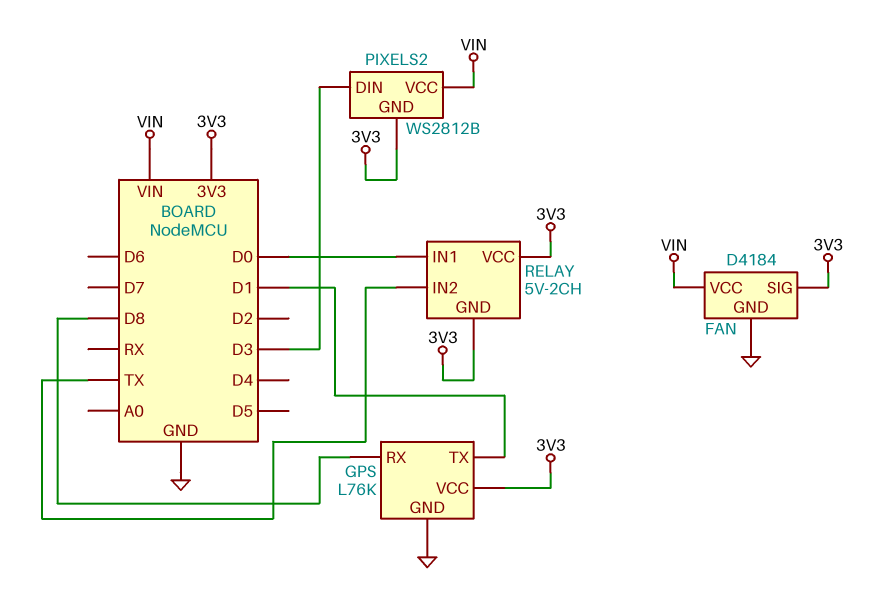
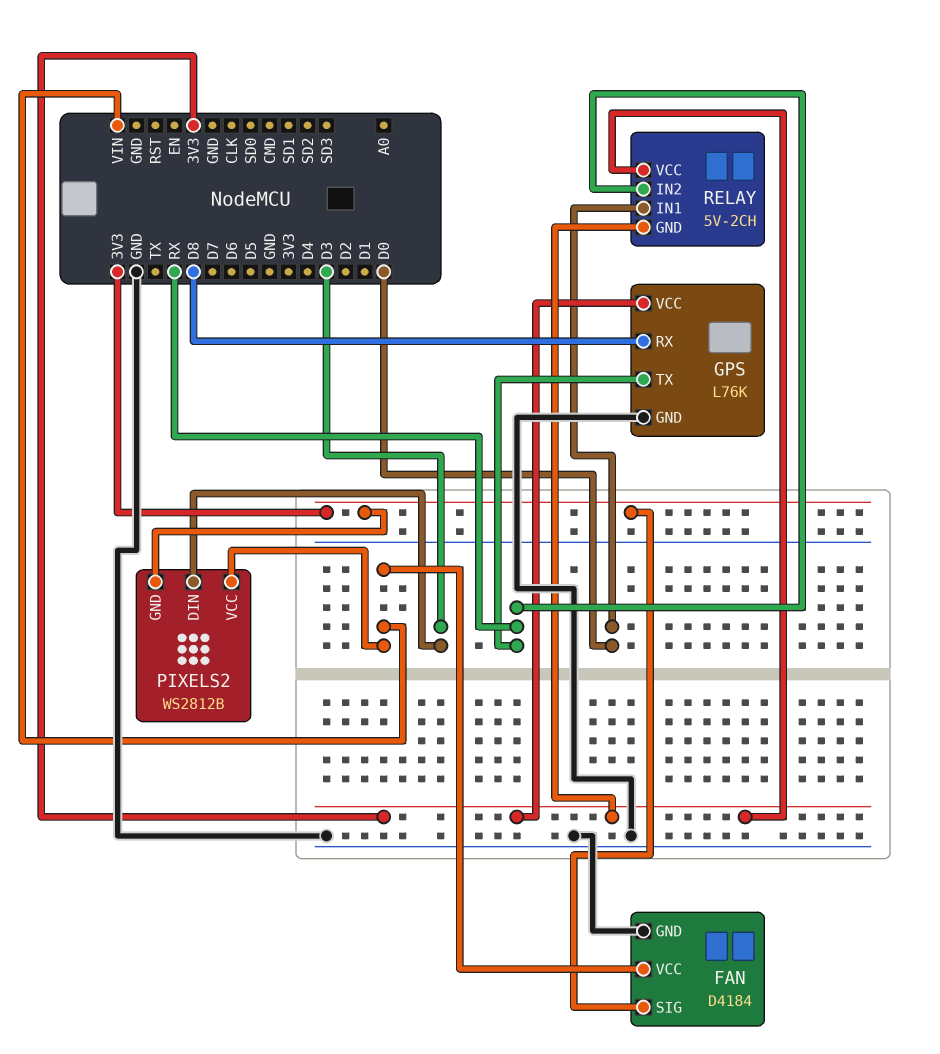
GPS pin TX: D1 -> RX
RELAY pin IN2: TX -> RX

